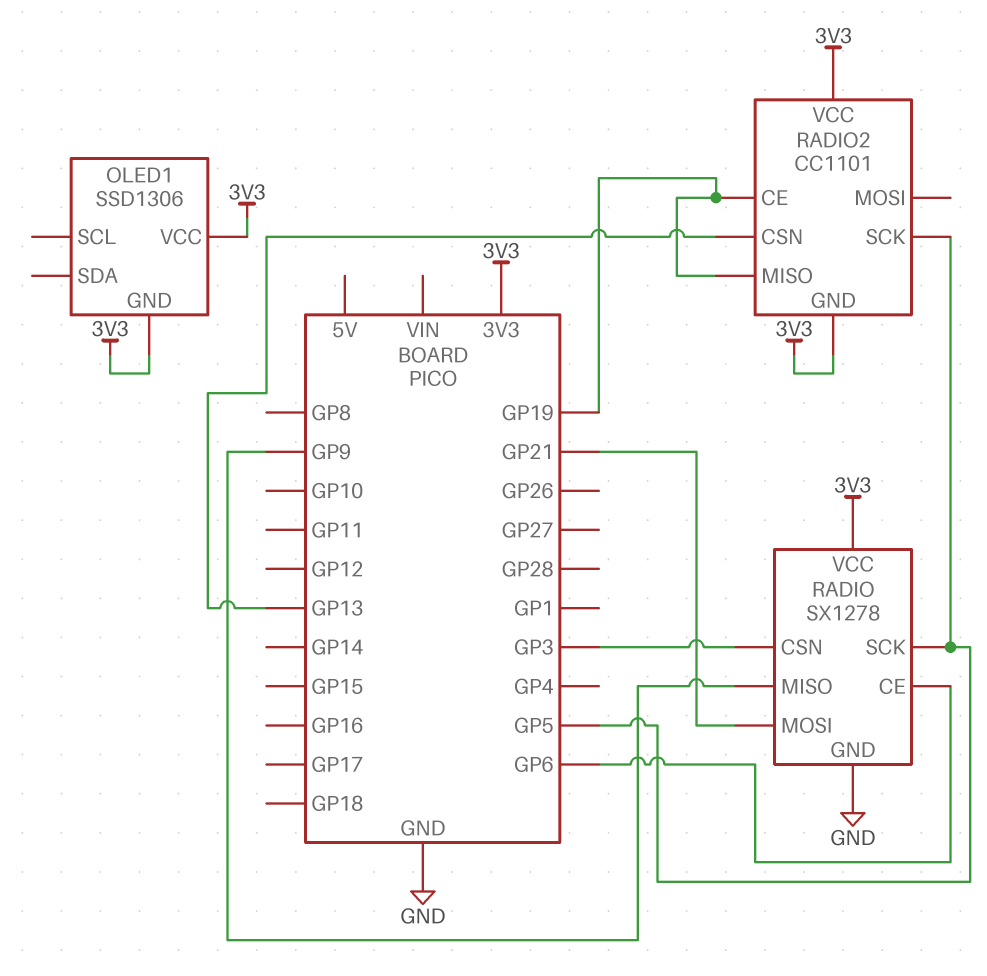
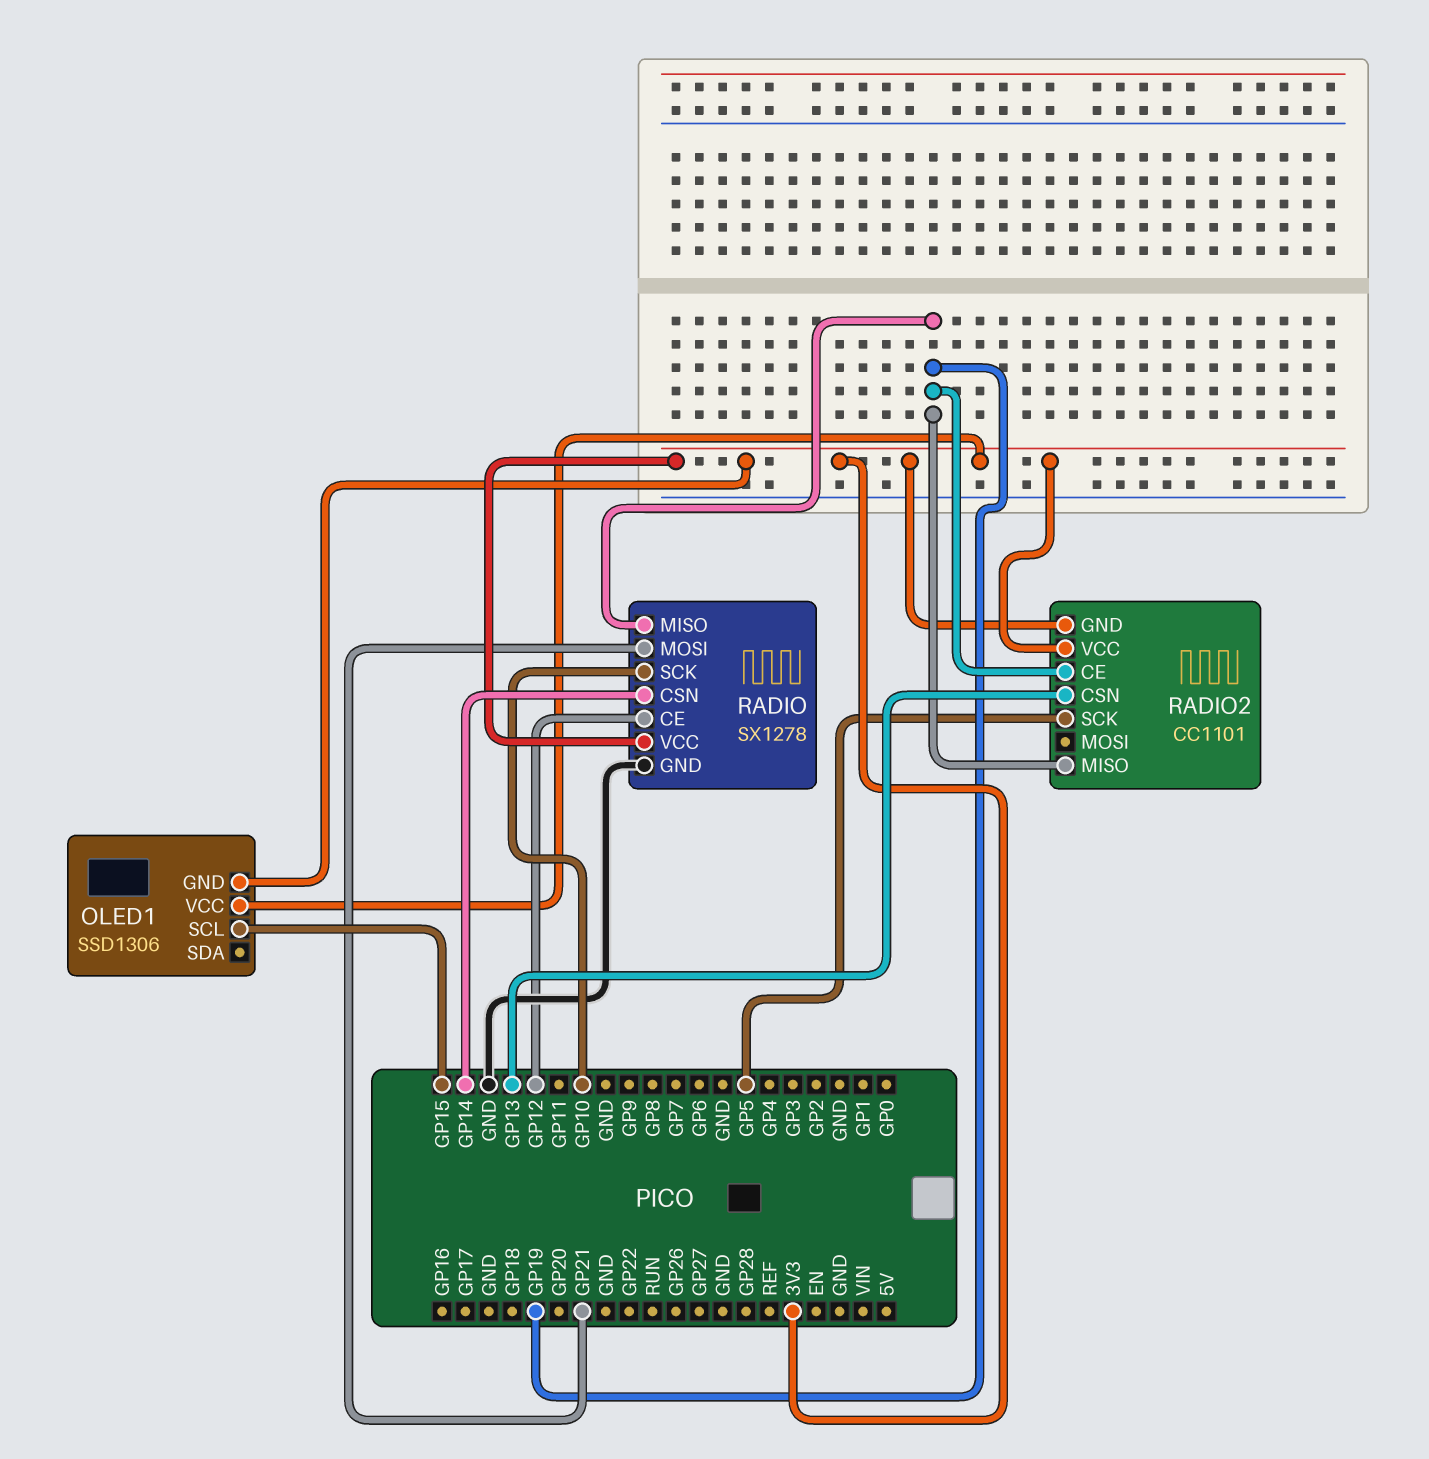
OLED1 pin SCL: none -> GP15
RADIO pin CE: GP6 -> GP12
RADIO pin CSN: GP3 -> GP14
RADIO pin MISO: GP9 -> GP19
RADIO pin SCK: GP5 -> GP10

